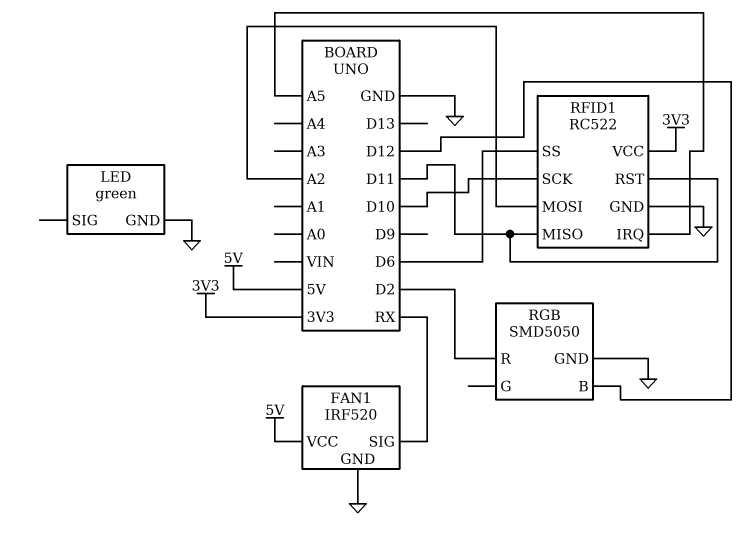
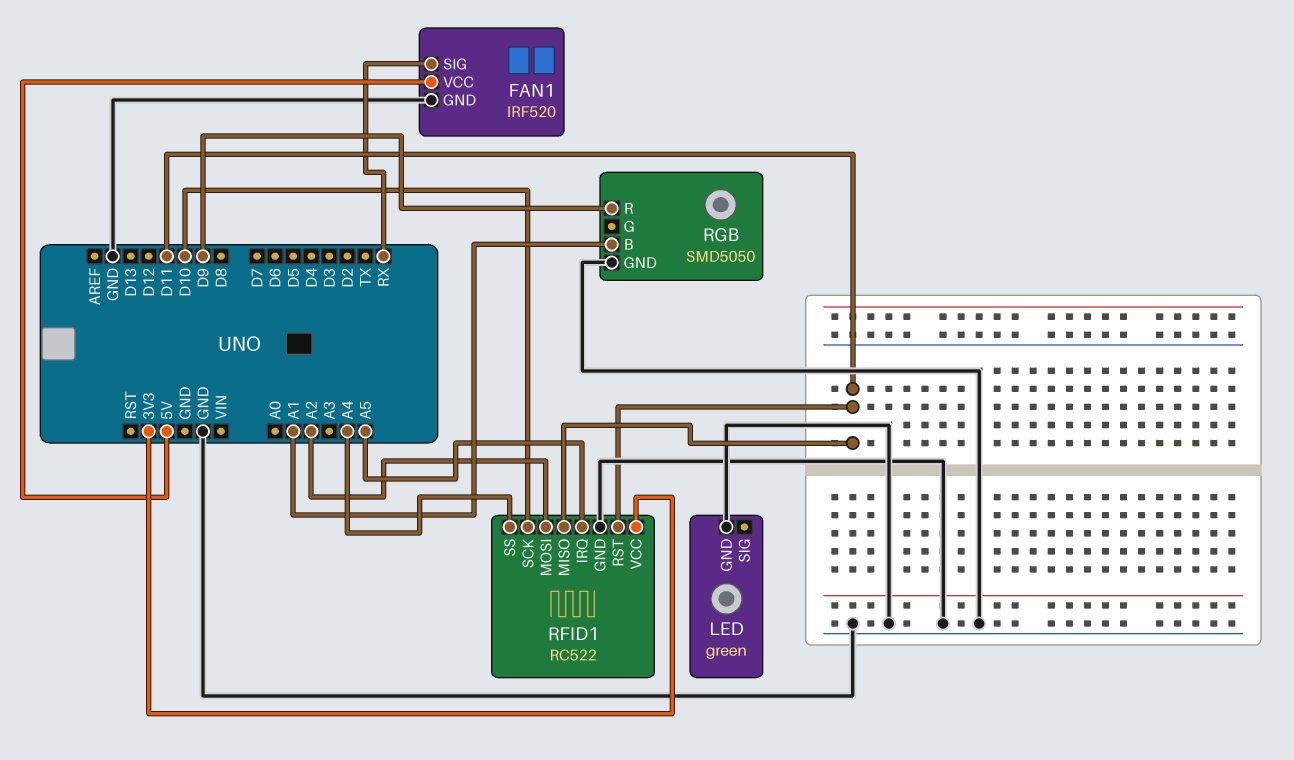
RFID1 pin SS: D6 -> A4
RGB pin B: D12 -> A1
RGB pin R: D2 -> D9

